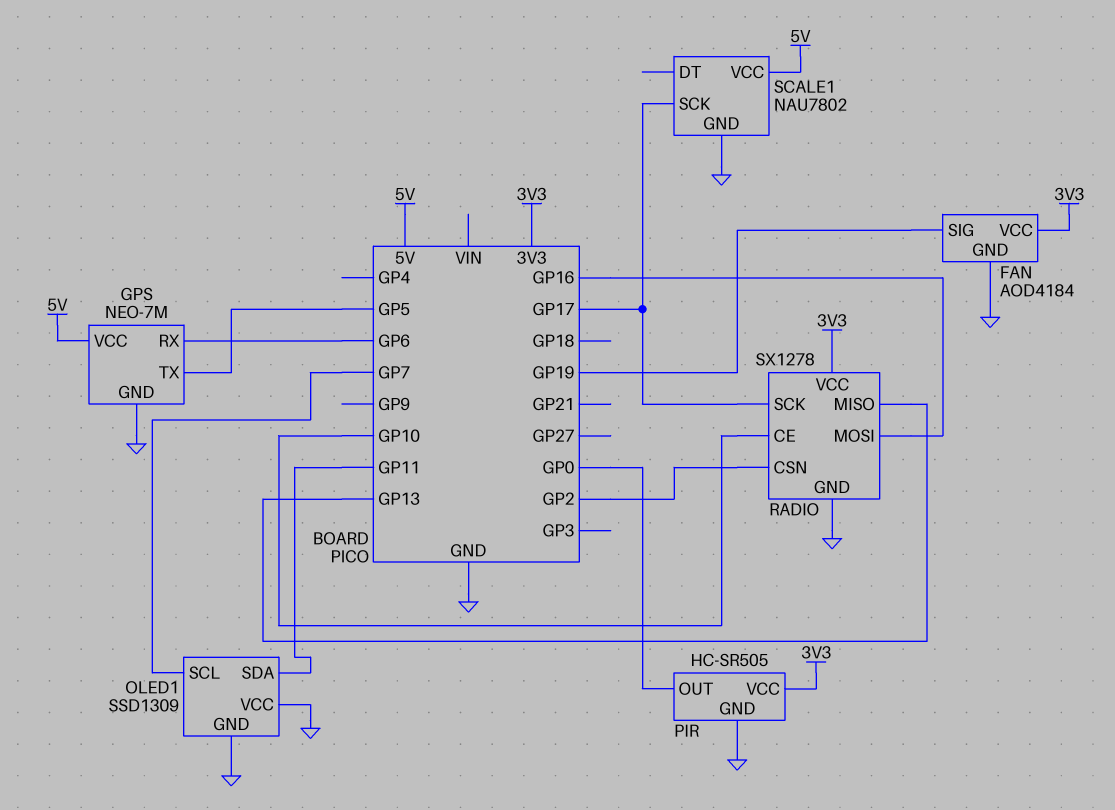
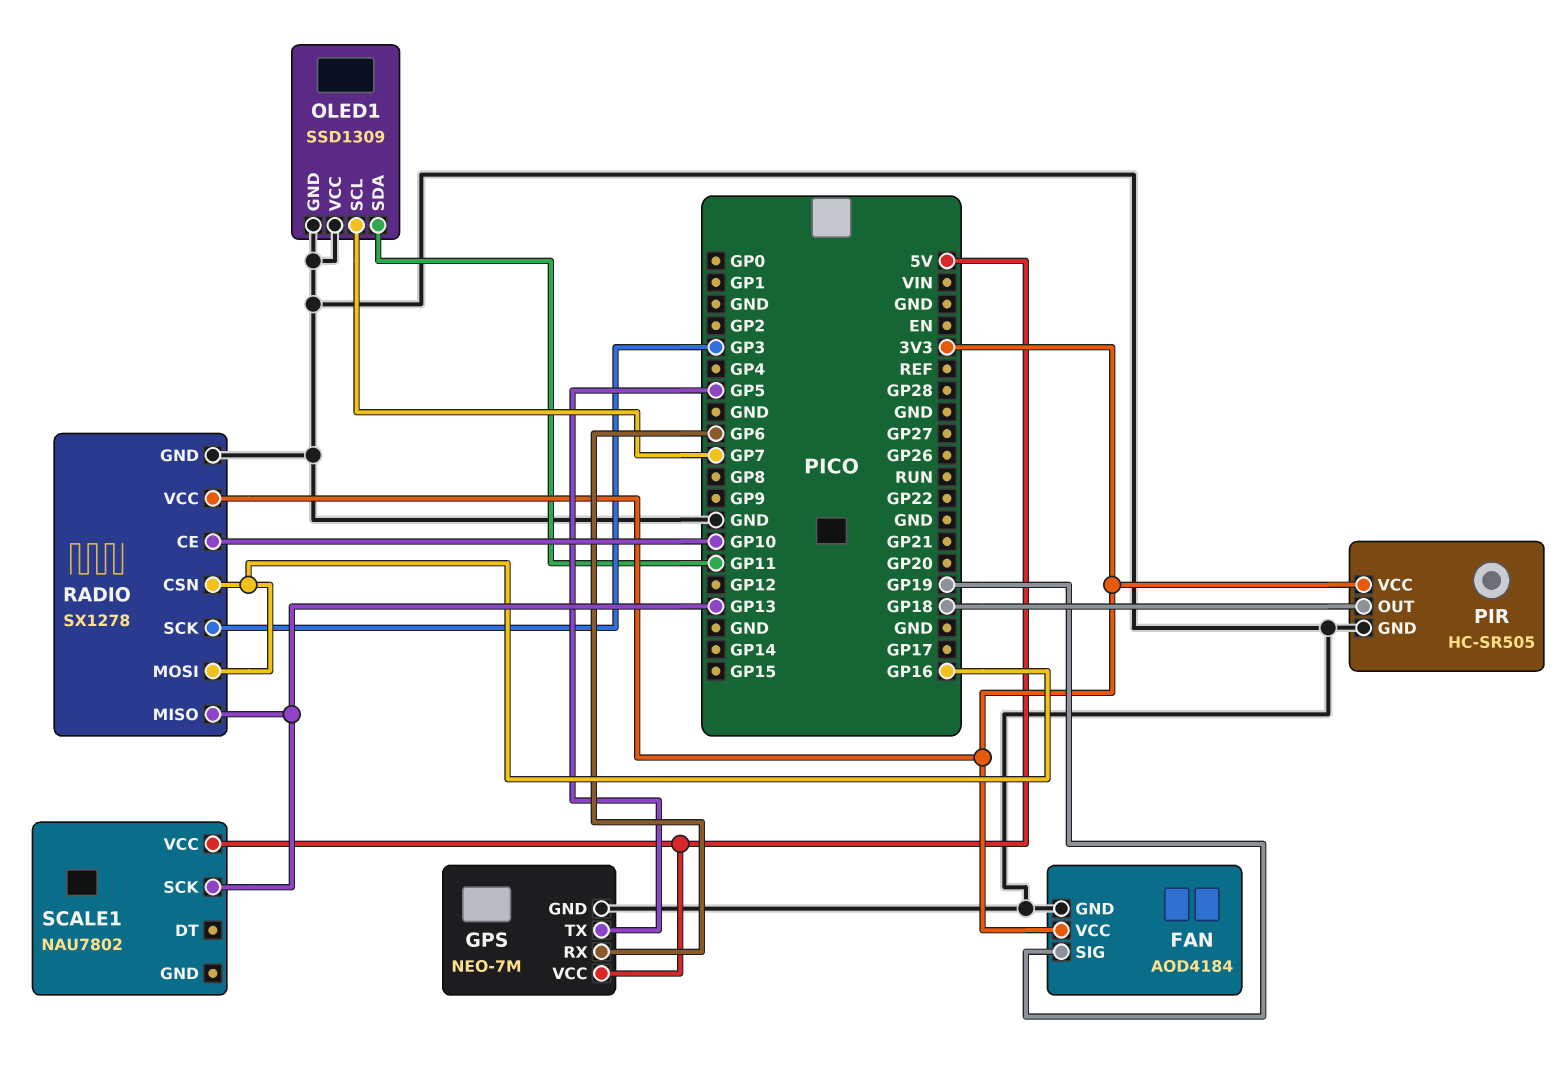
PIR pin OUT: GP0 -> GP18
RADIO pin CSN: GP2 -> GP16
RADIO pin SCK: GP17 -> GP3
SCALE1 pin GND: GND -> none
SCALE1 pin SCK: GP17 -> GP13

